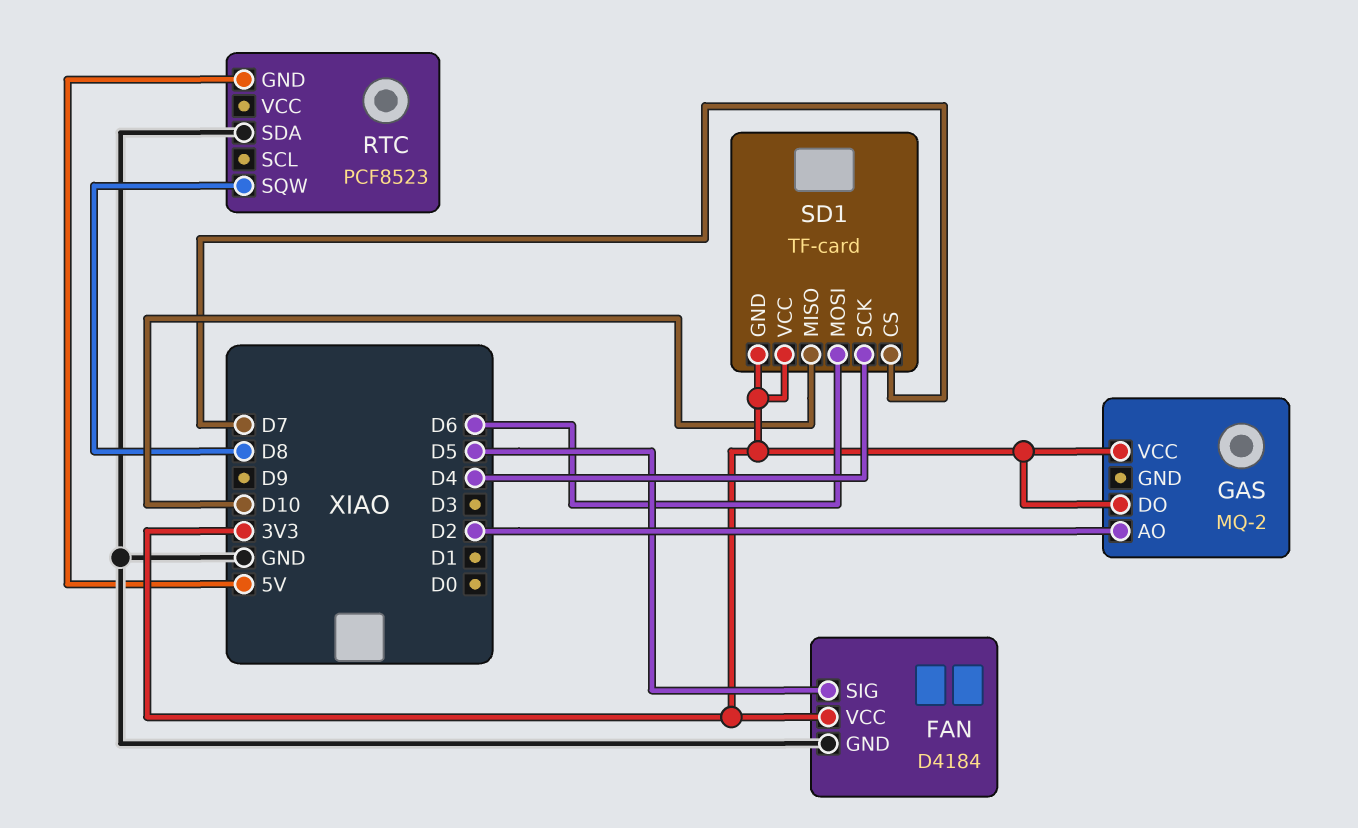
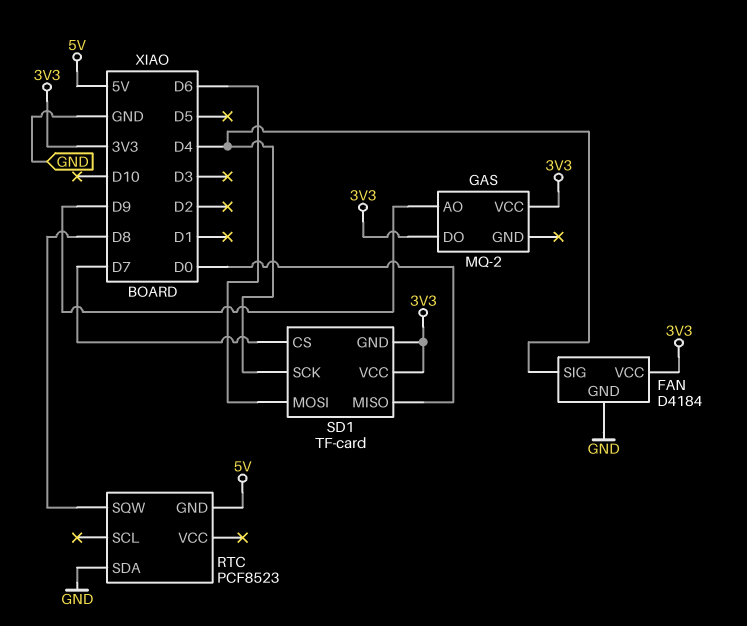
FAN pin SIG: D5 -> D4
GAS pin AO: D2 -> D9
SD1 pin MISO: D10 -> D0

